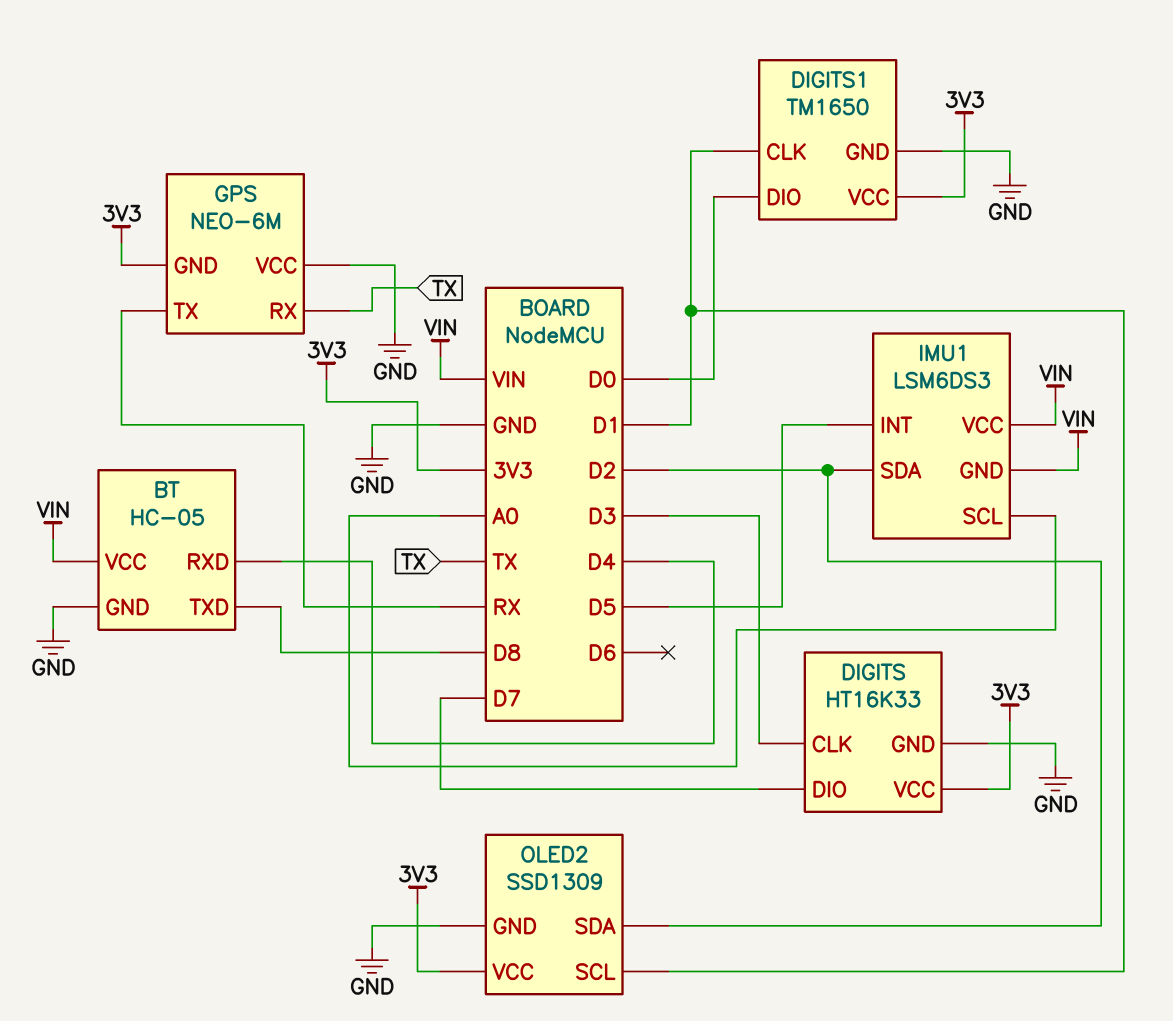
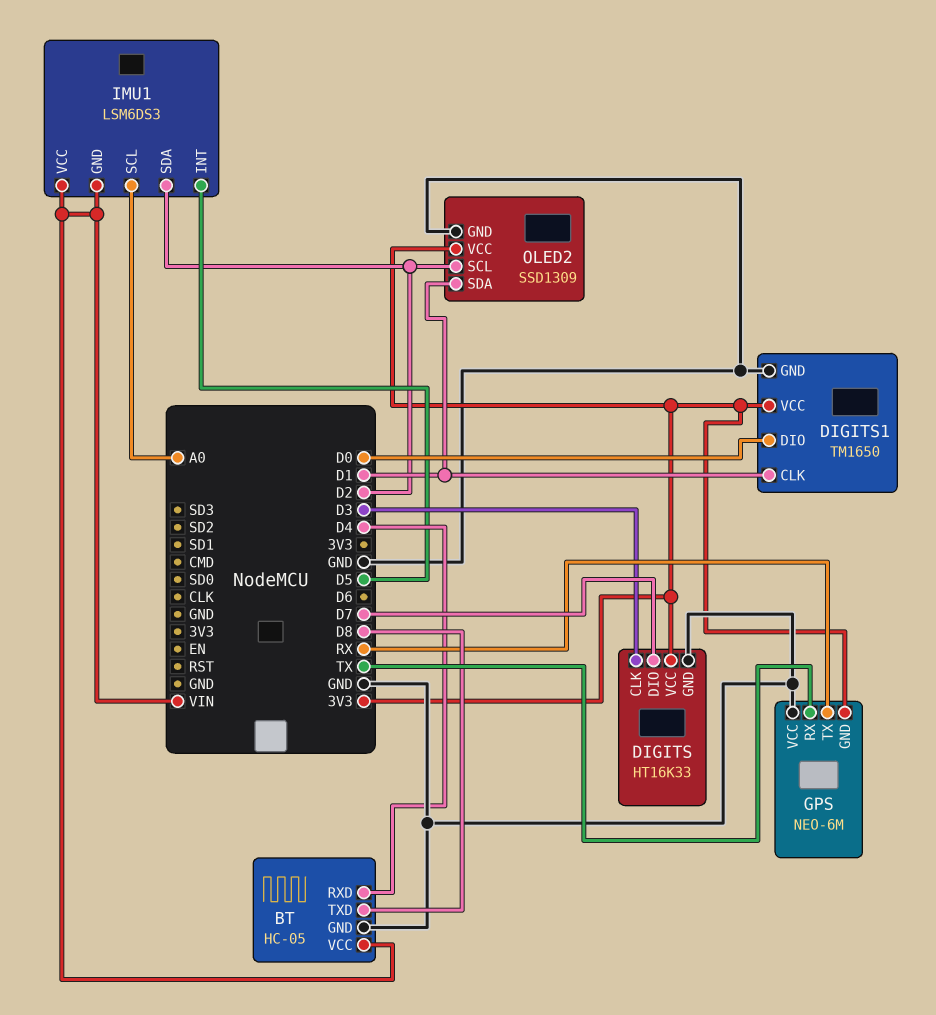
OLED2 pin SCL: D1 -> D2
OLED2 pin SDA: D2 -> D1

